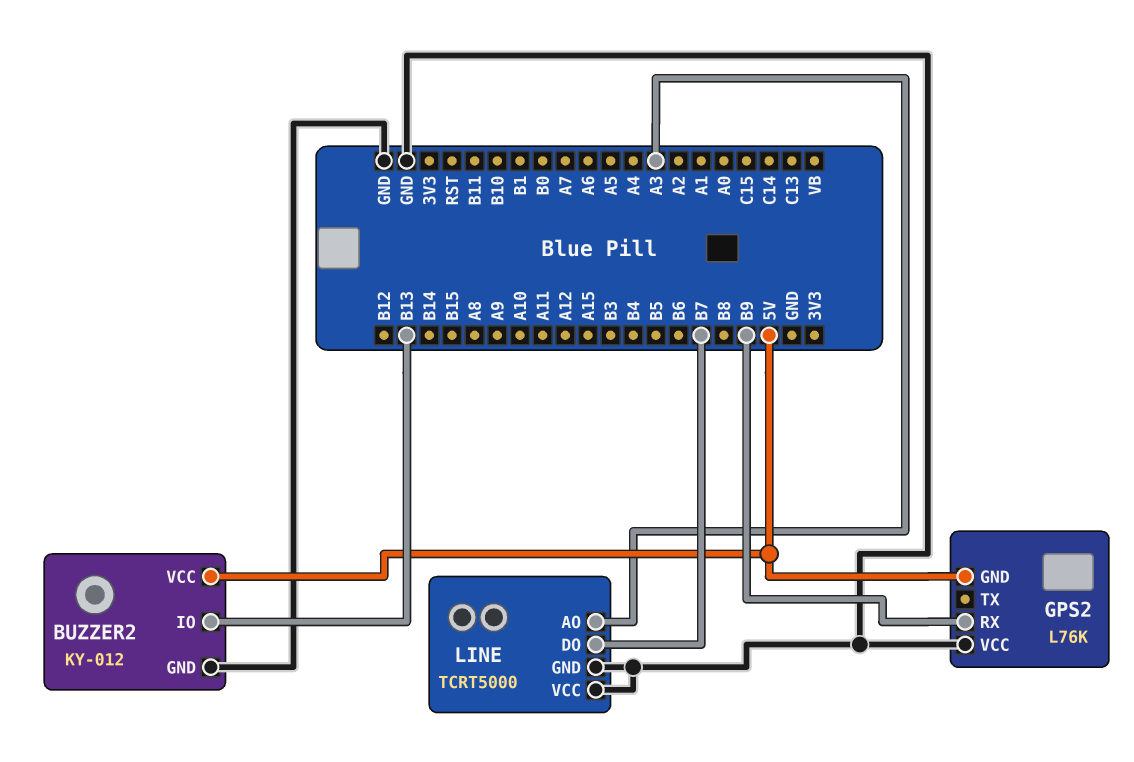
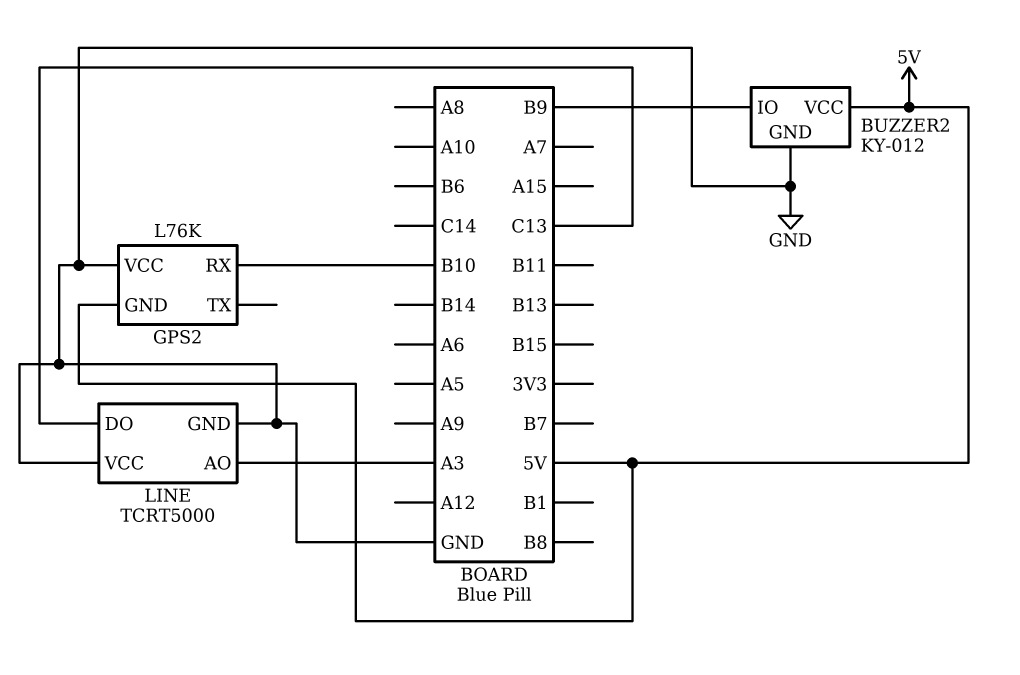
BUZZER2 pin IO: B13 -> B9
GPS2 pin RX: B9 -> B10
LINE pin DO: B7 -> C13

